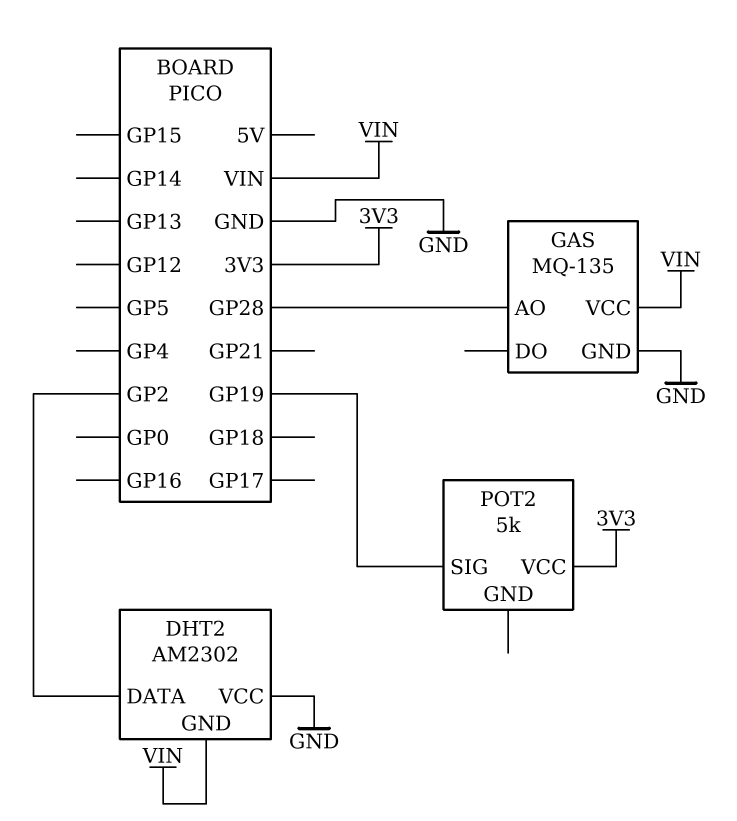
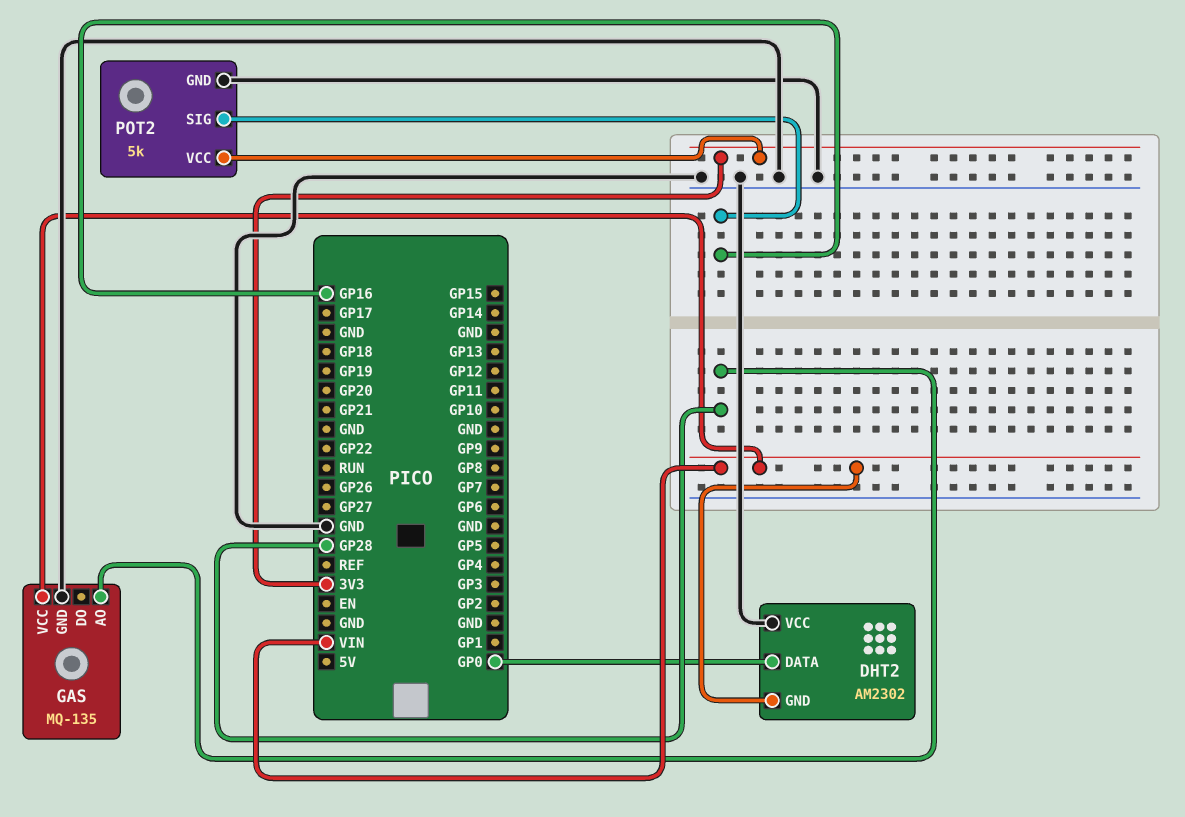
DHT2 pin DATA: GP2 -> GP0
POT2 pin GND: none -> GND
POT2 pin SIG: GP19 -> GP16

